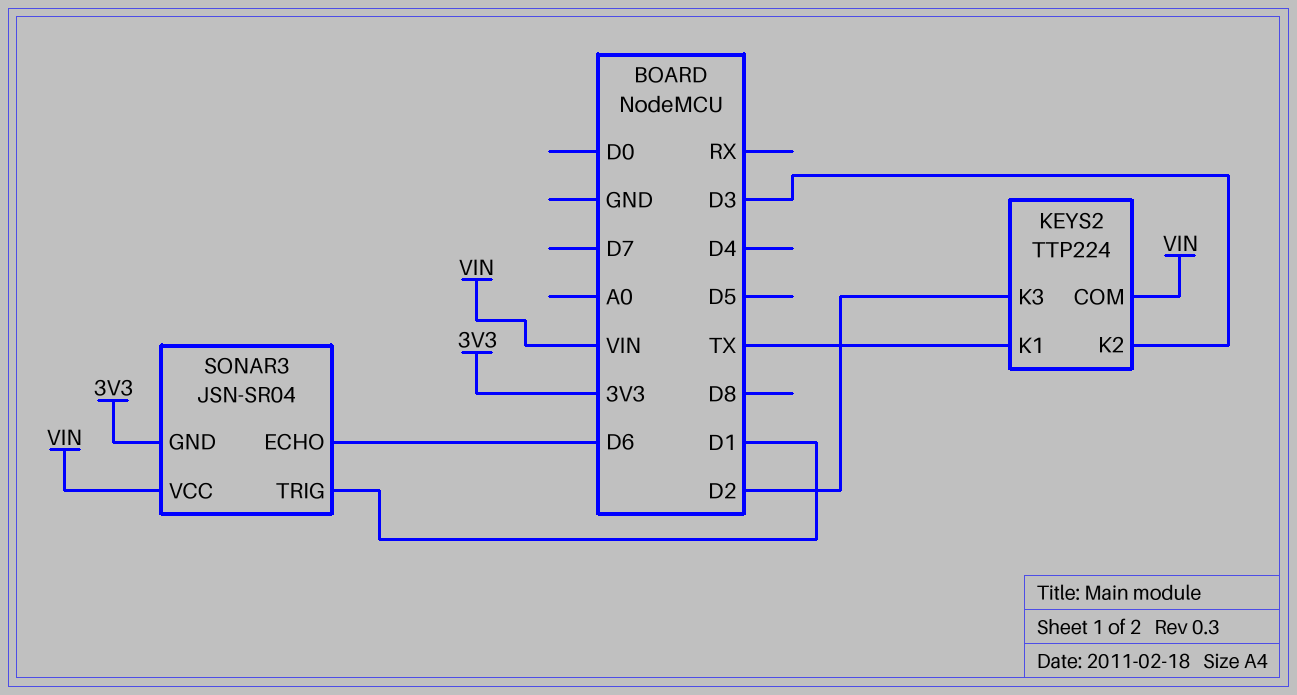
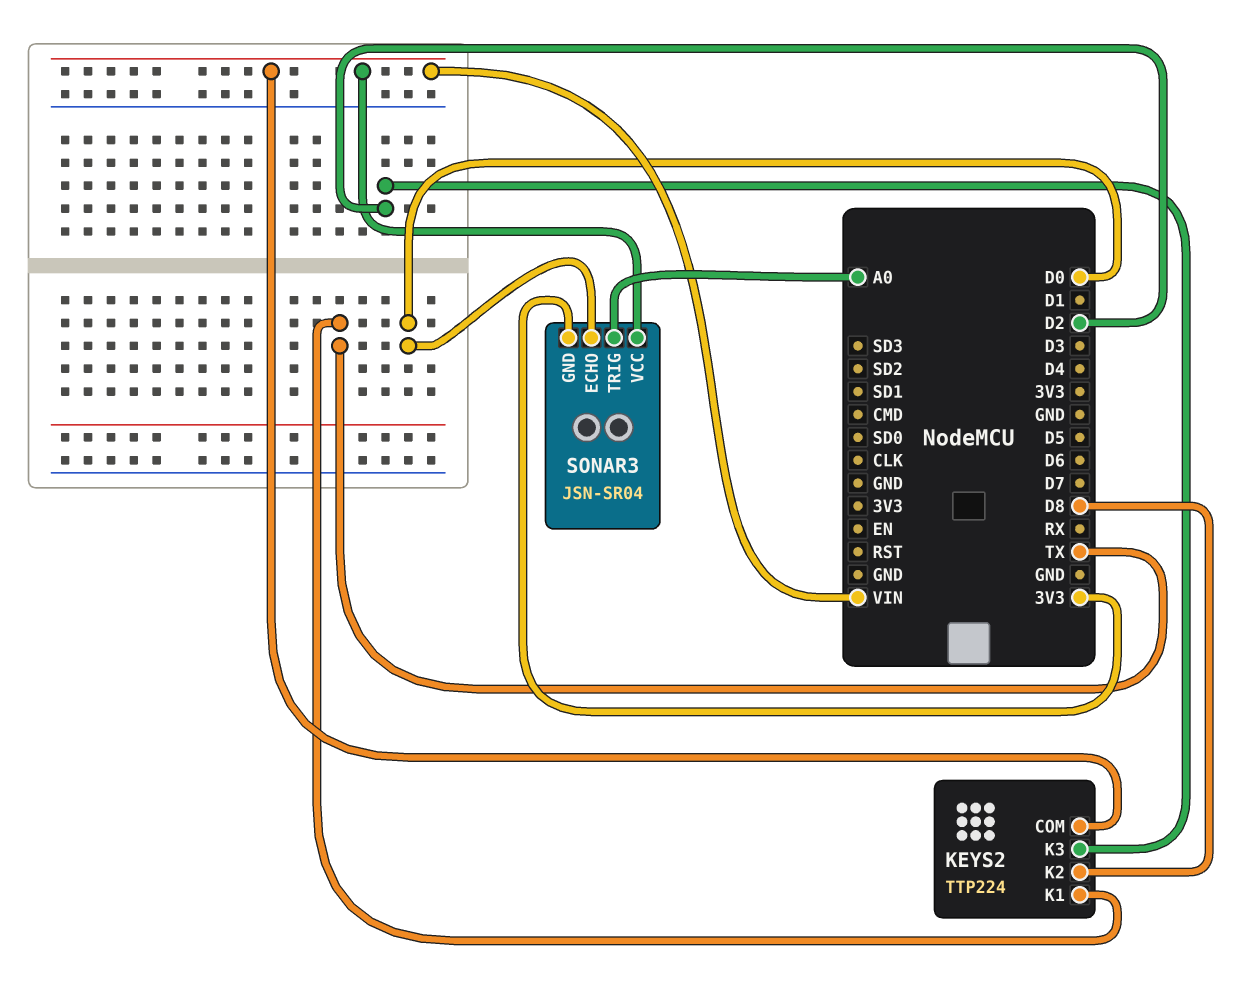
KEYS2 pin K2: D3 -> D8
SONAR3 pin ECHO: D6 -> D0
SONAR3 pin TRIG: D1 -> A0

